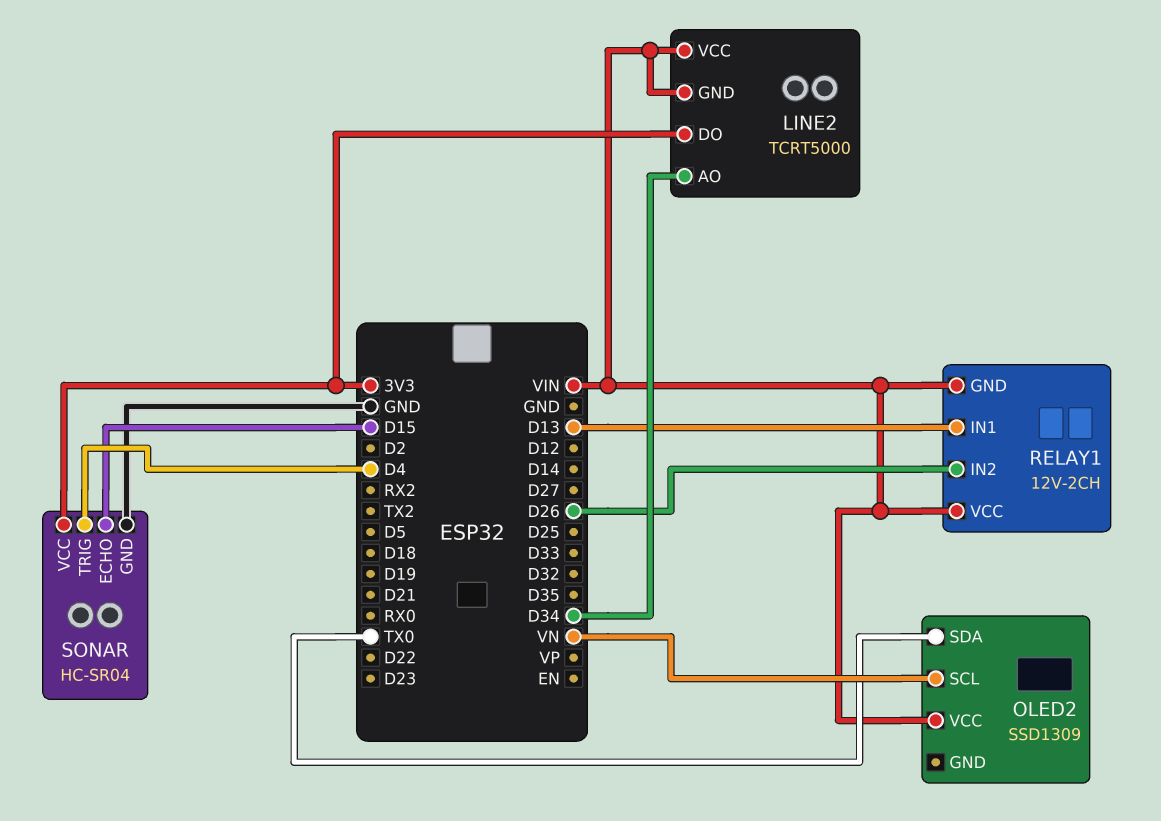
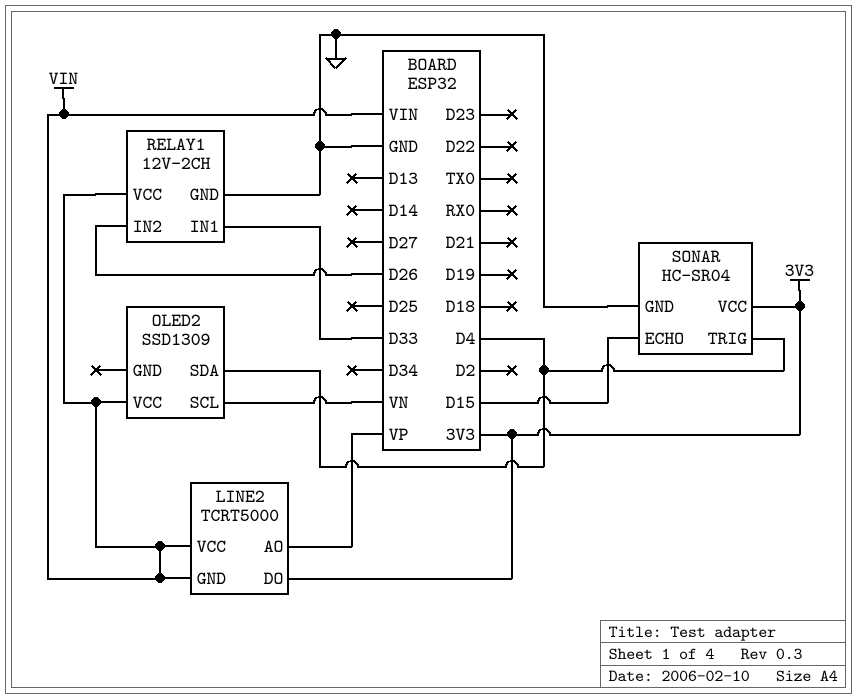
LINE2 pin AO: D34 -> VP
OLED2 pin SDA: TX0 -> D4
RELAY1 pin GND: VIN -> GND
RELAY1 pin IN1: D13 -> D33

